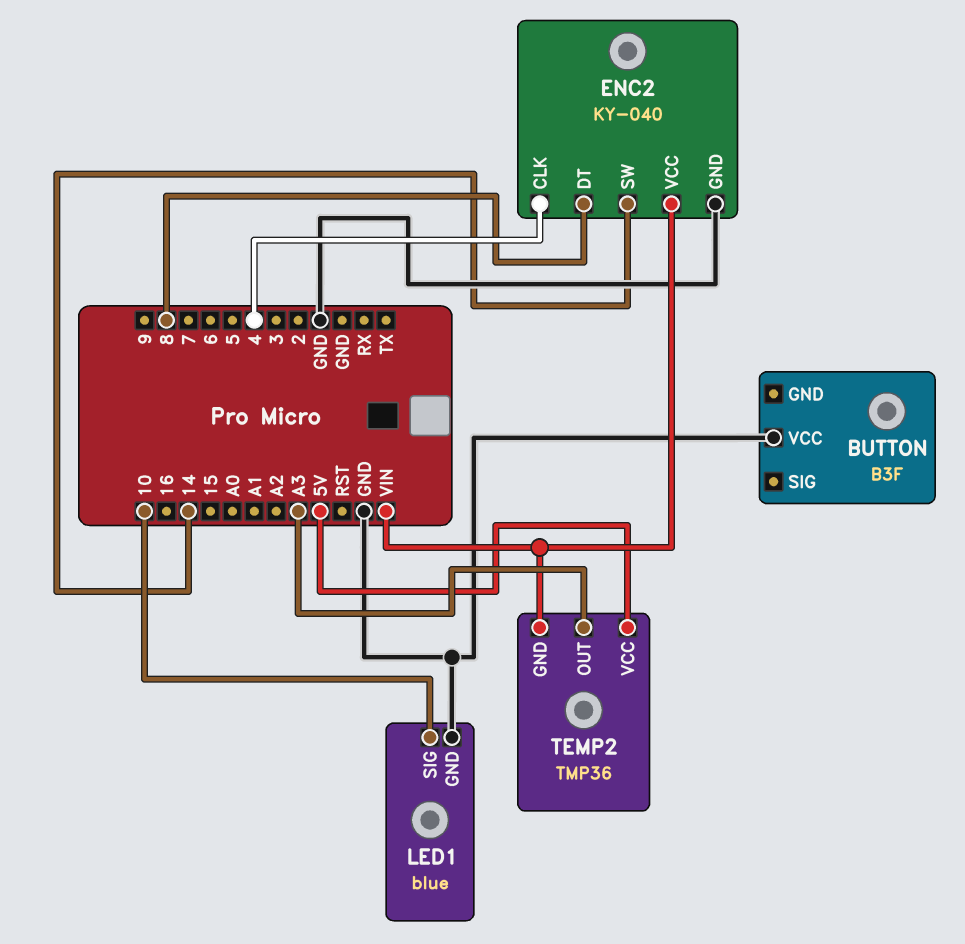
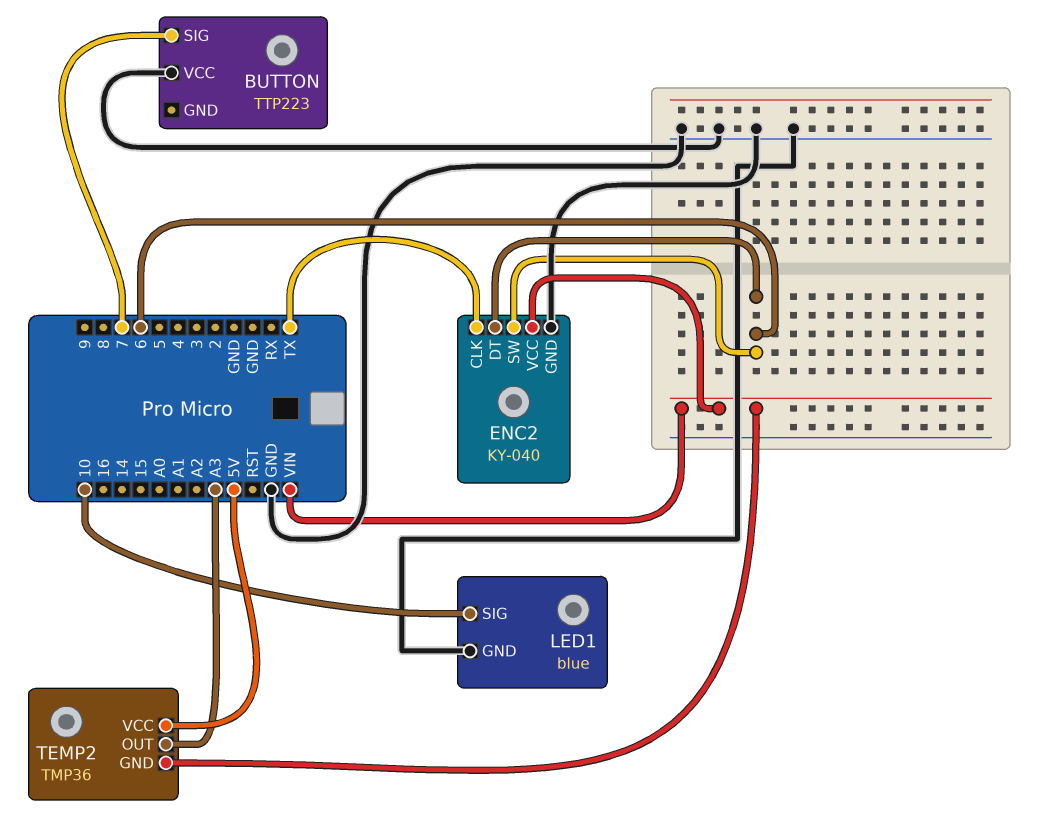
BUTTON: B3F -> TTP223
BUTTON pin SIG: none -> 7
ENC2 pin CLK: 4 -> TX
ENC2 pin DT: 8 -> 6
ENC2 pin SW: 14 -> 6

